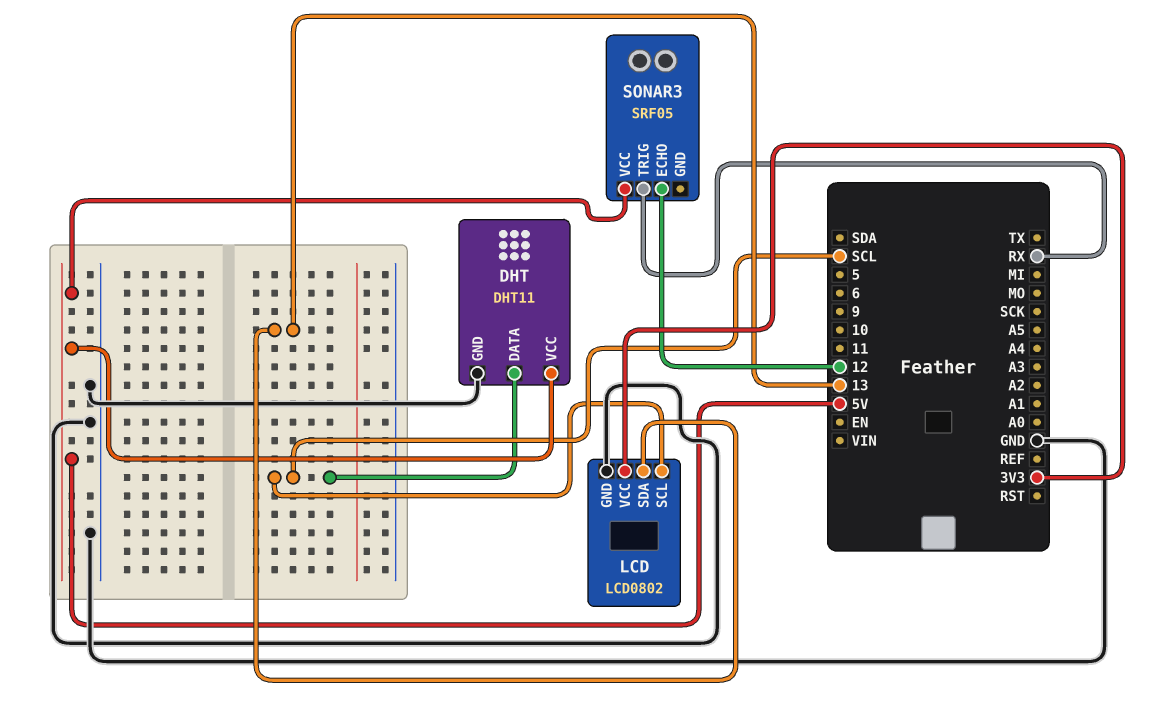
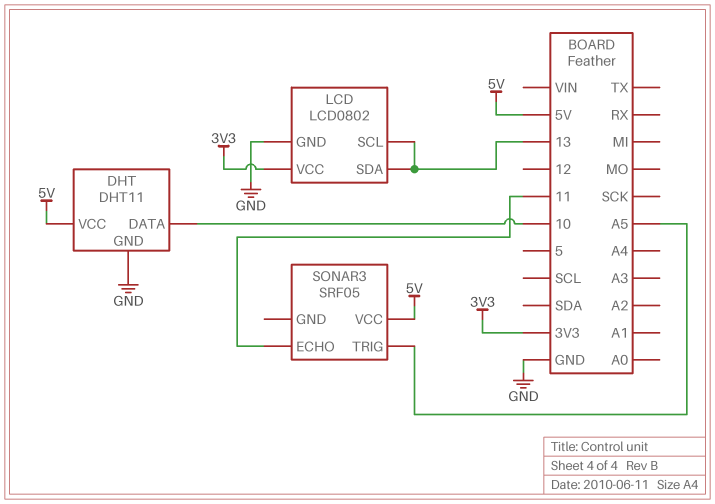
DHT pin DATA: SCL -> 10
LCD pin SCL: SCL -> 13
SONAR3 pin ECHO: 12 -> 11
SONAR3 pin TRIG: RX -> A5

